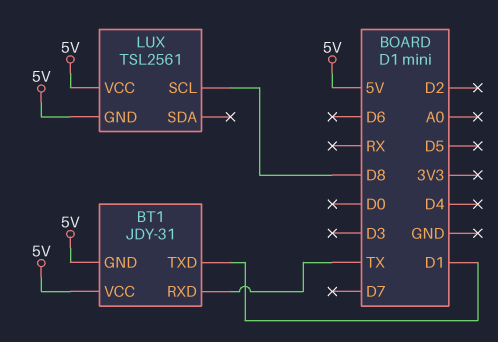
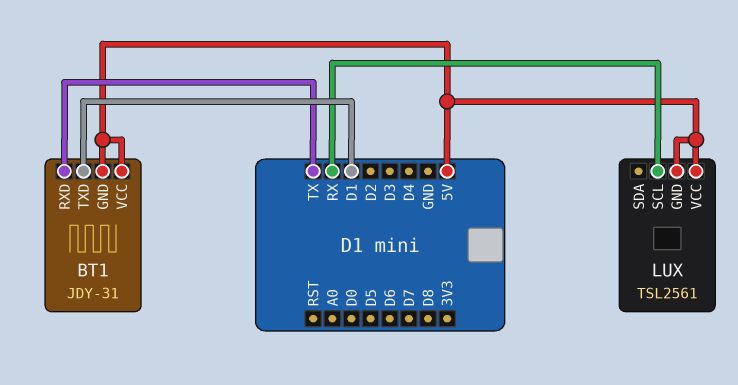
LUX pin SCL: D8 -> RX

